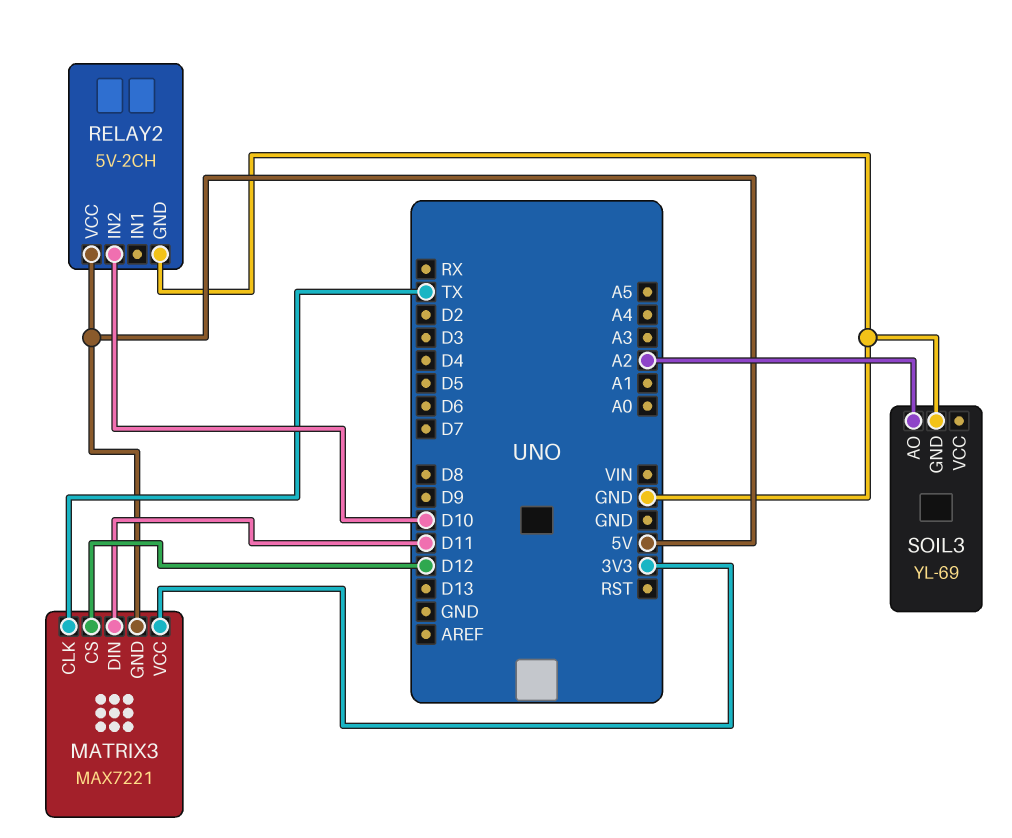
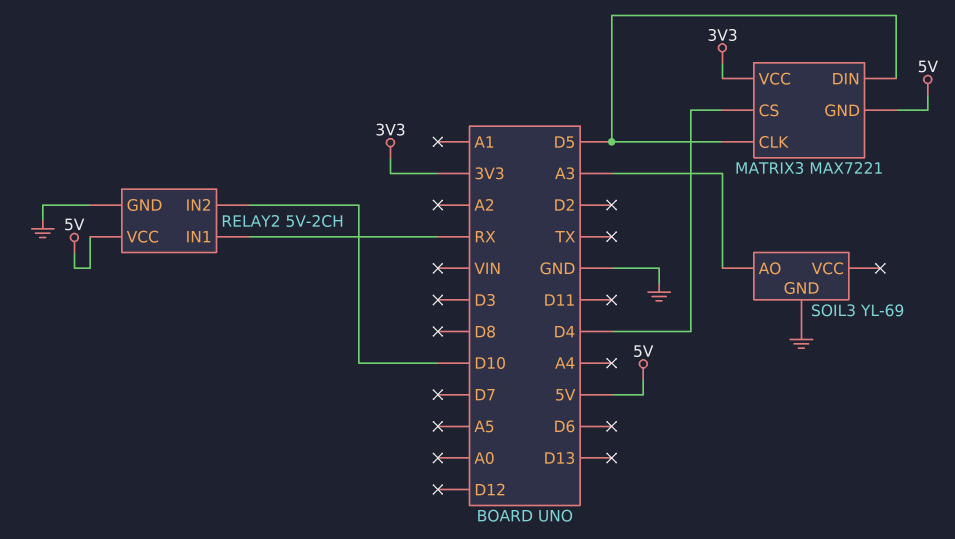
MATRIX3 pin CLK: TX -> D5
MATRIX3 pin CS: D12 -> D4
MATRIX3 pin DIN: D11 -> D5
RELAY2 pin IN1: none -> RX
SOIL3 pin AO: A2 -> A3

